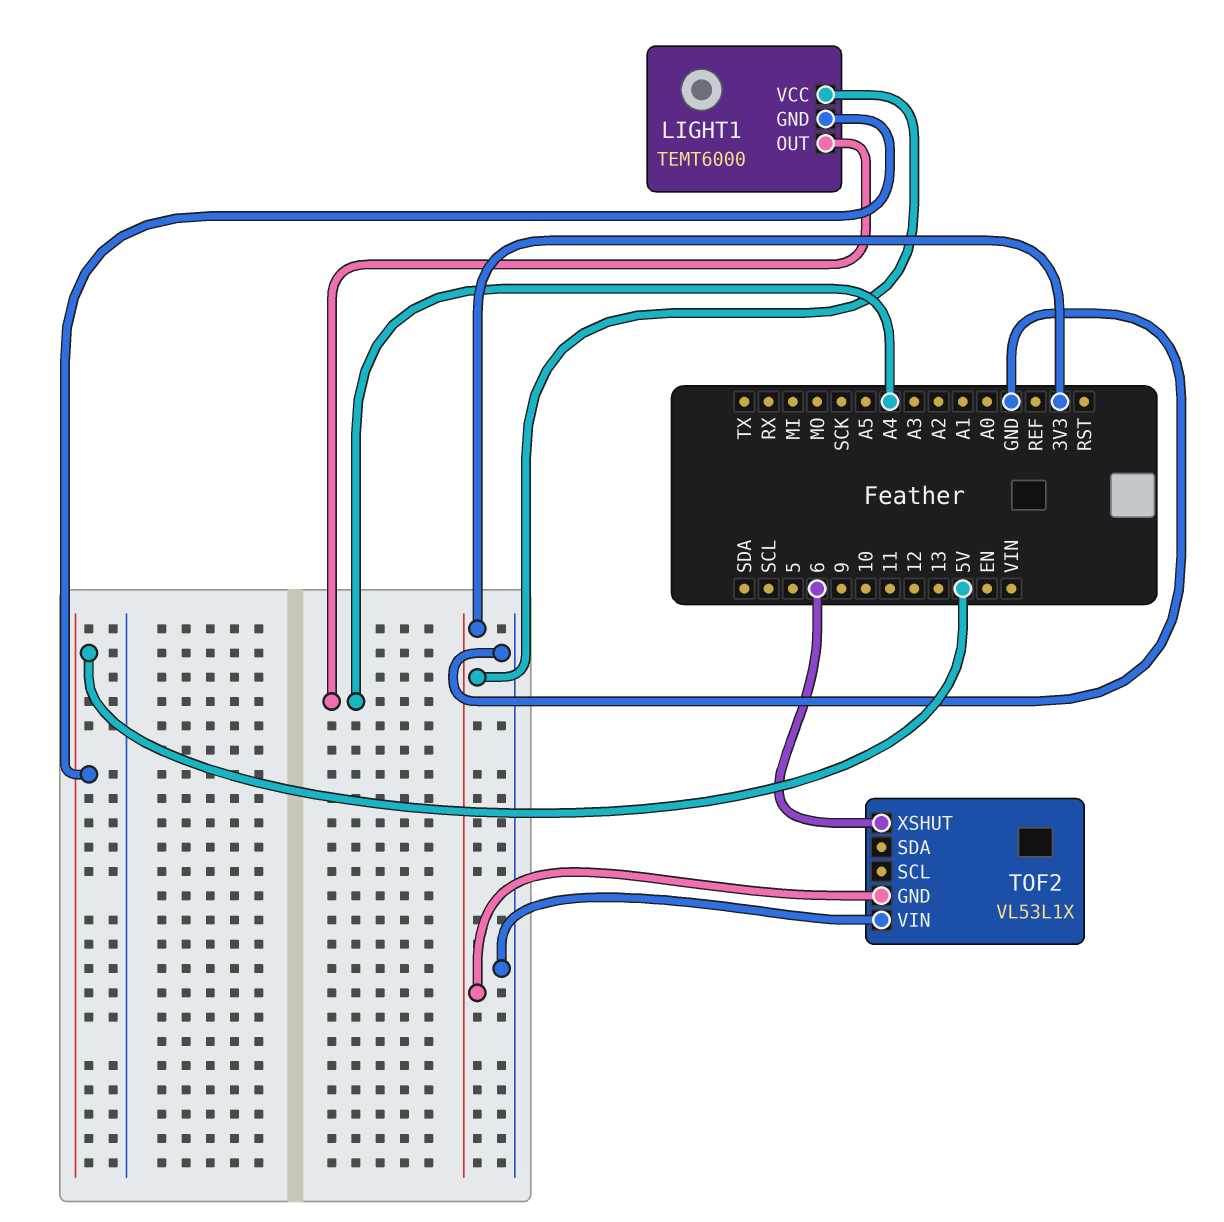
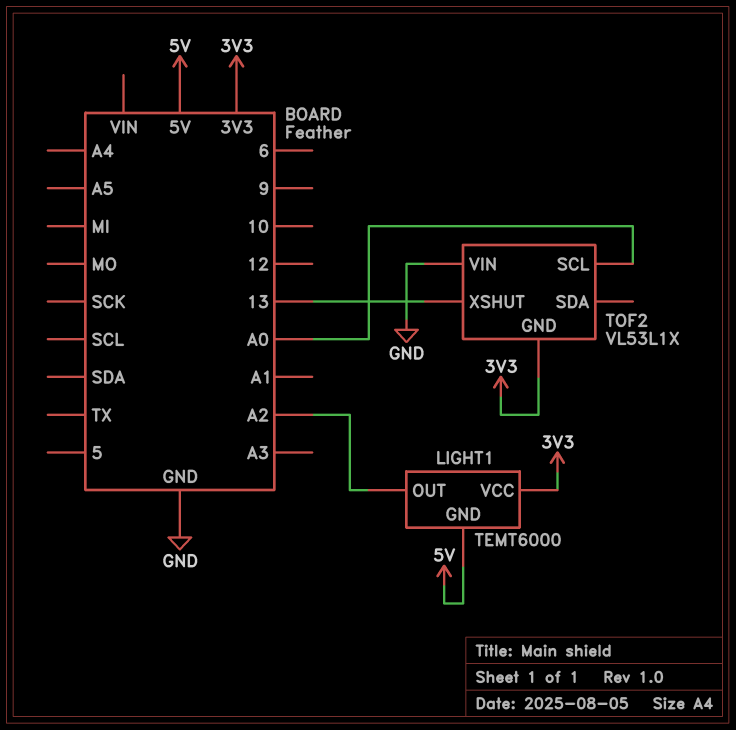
LIGHT1 pin OUT: A4 -> A2
TOF2 pin SCL: none -> A0
TOF2 pin XSHUT: 6 -> 13

